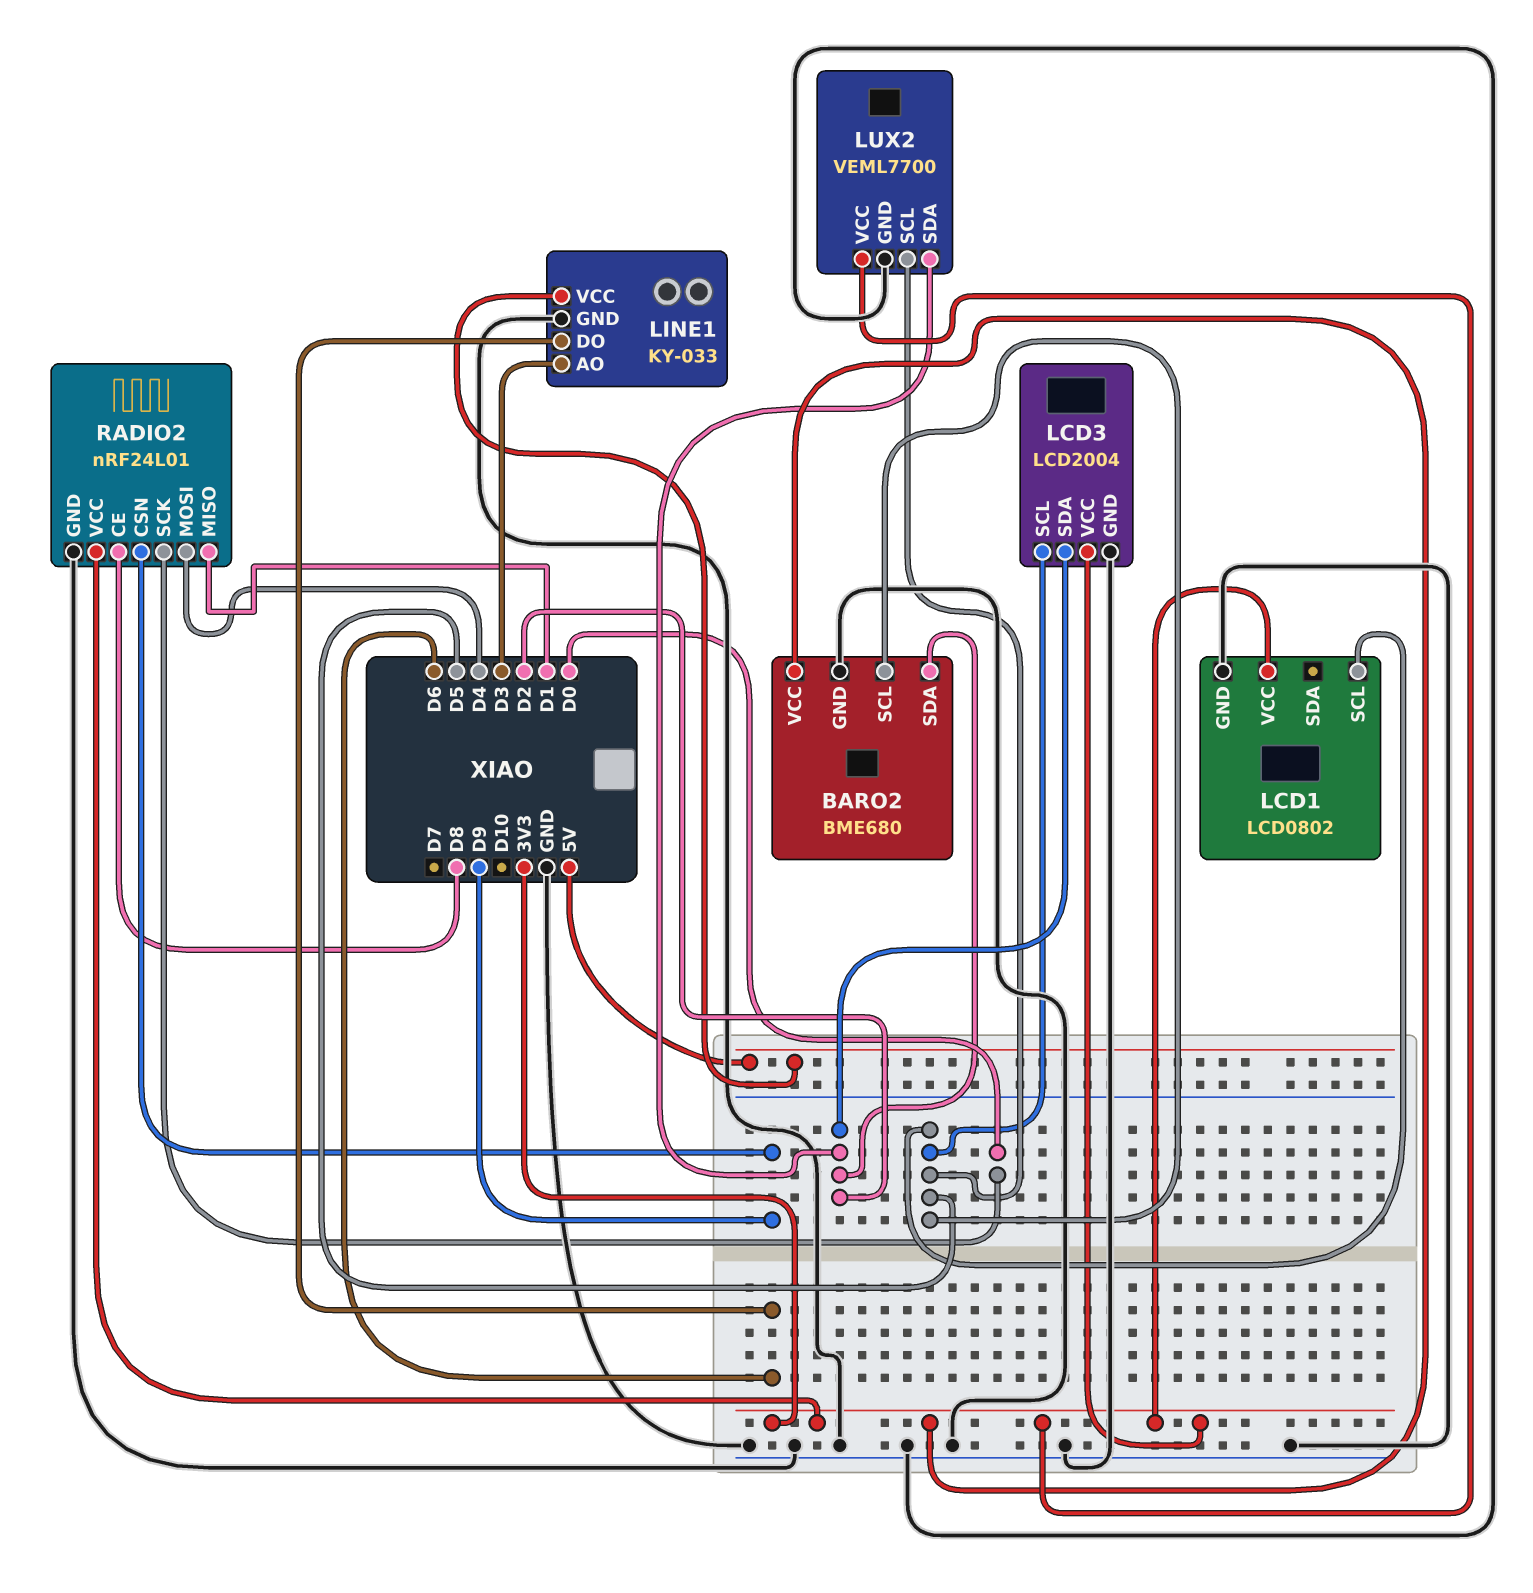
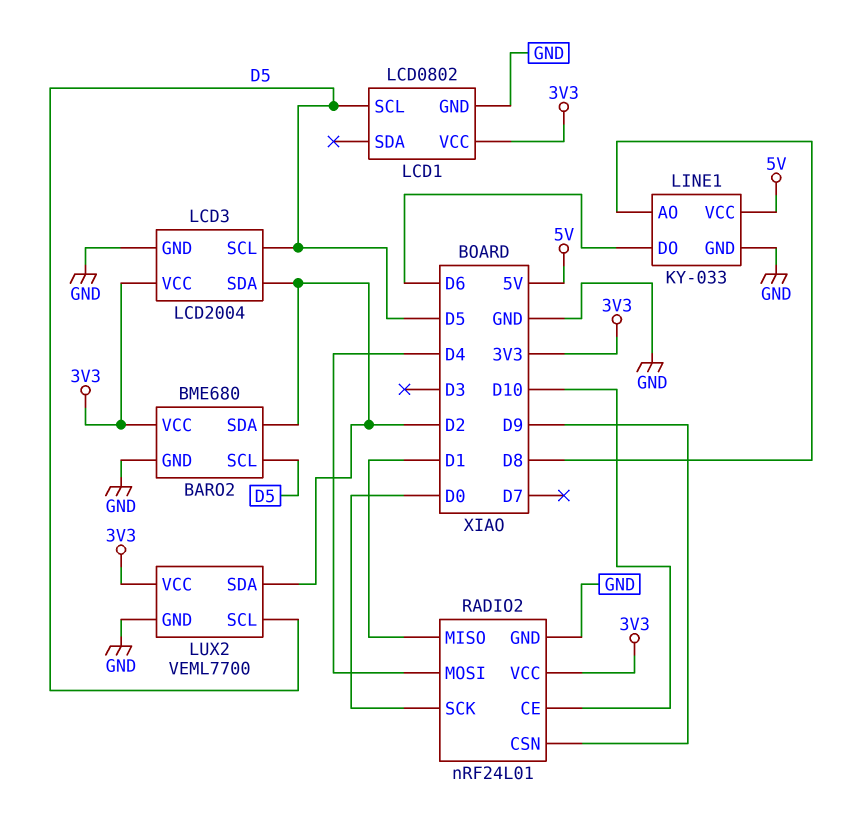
LINE1 pin AO: D3 -> D8
RADIO2 pin CE: D8 -> D10

